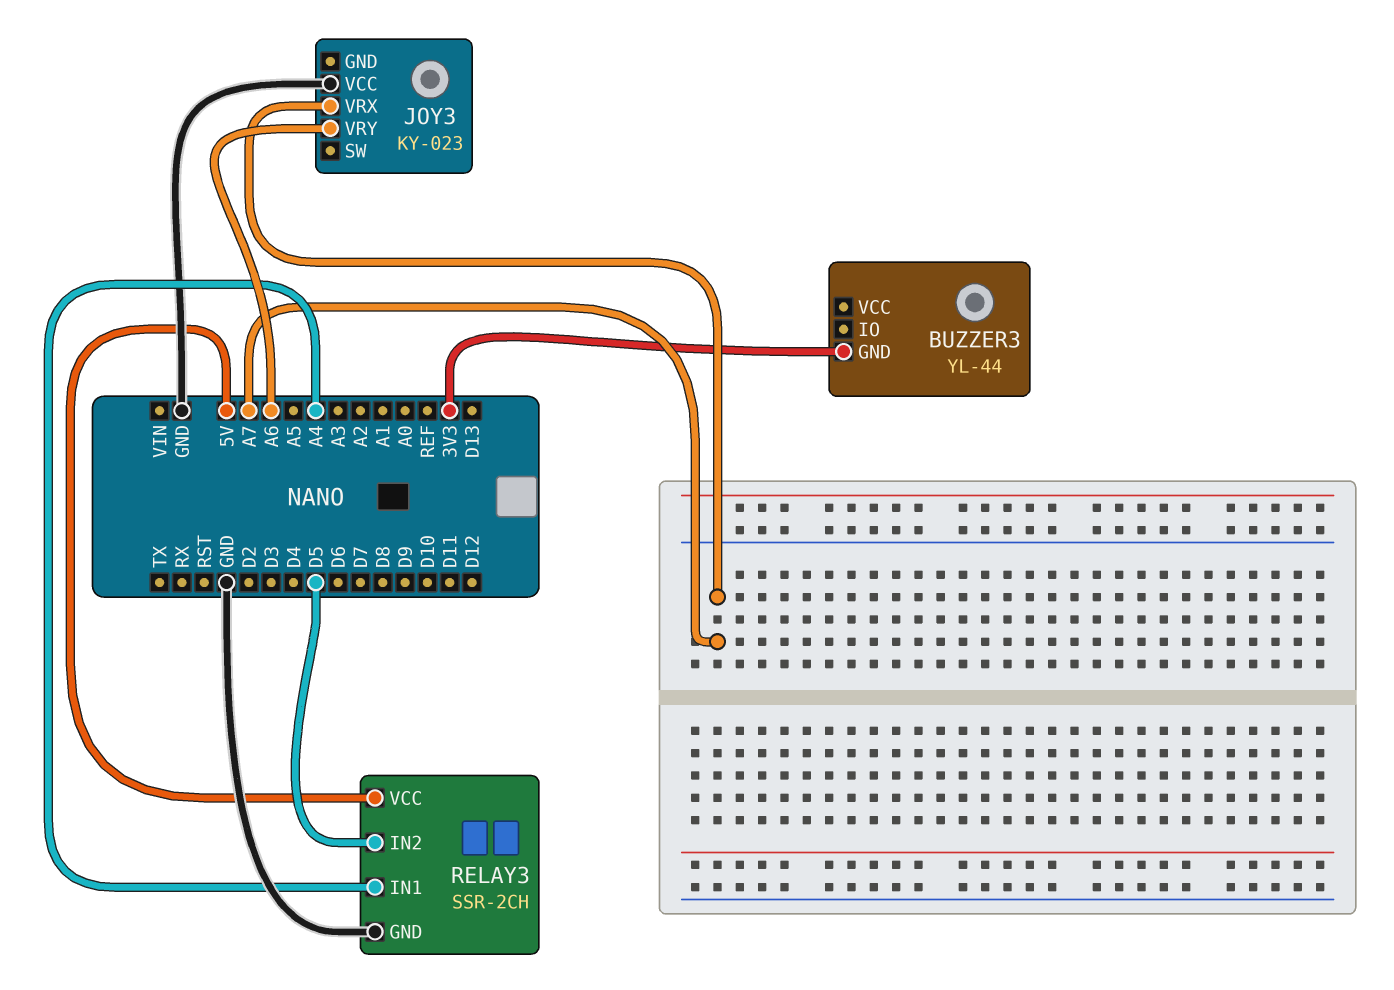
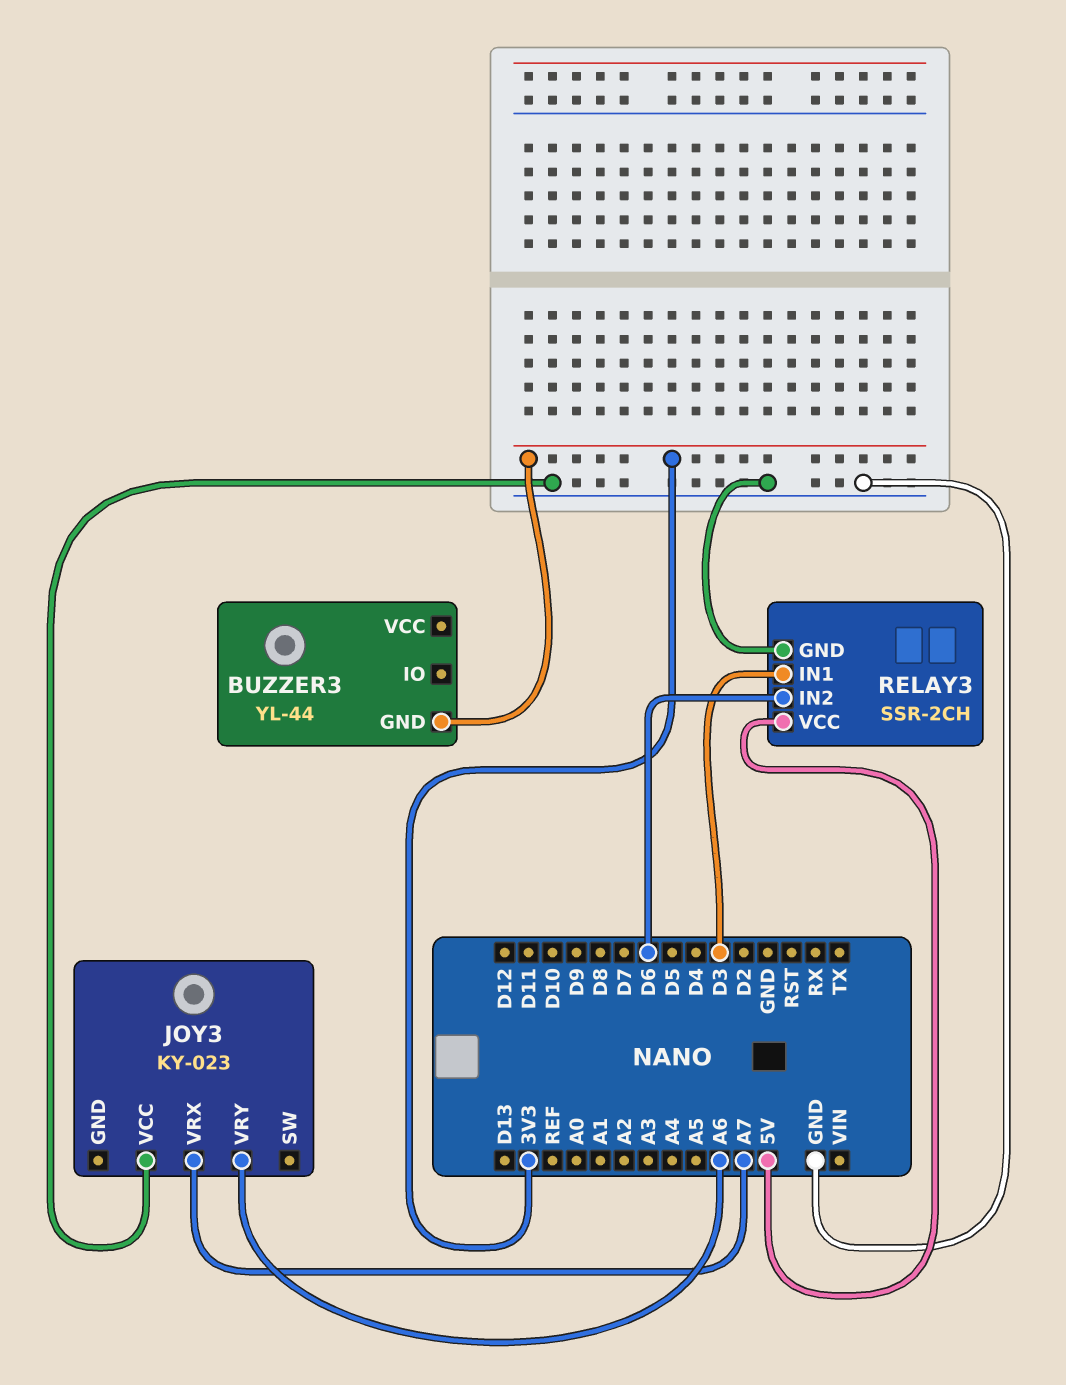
RELAY3 pin IN1: A4 -> D3
RELAY3 pin IN2: D5 -> D6

